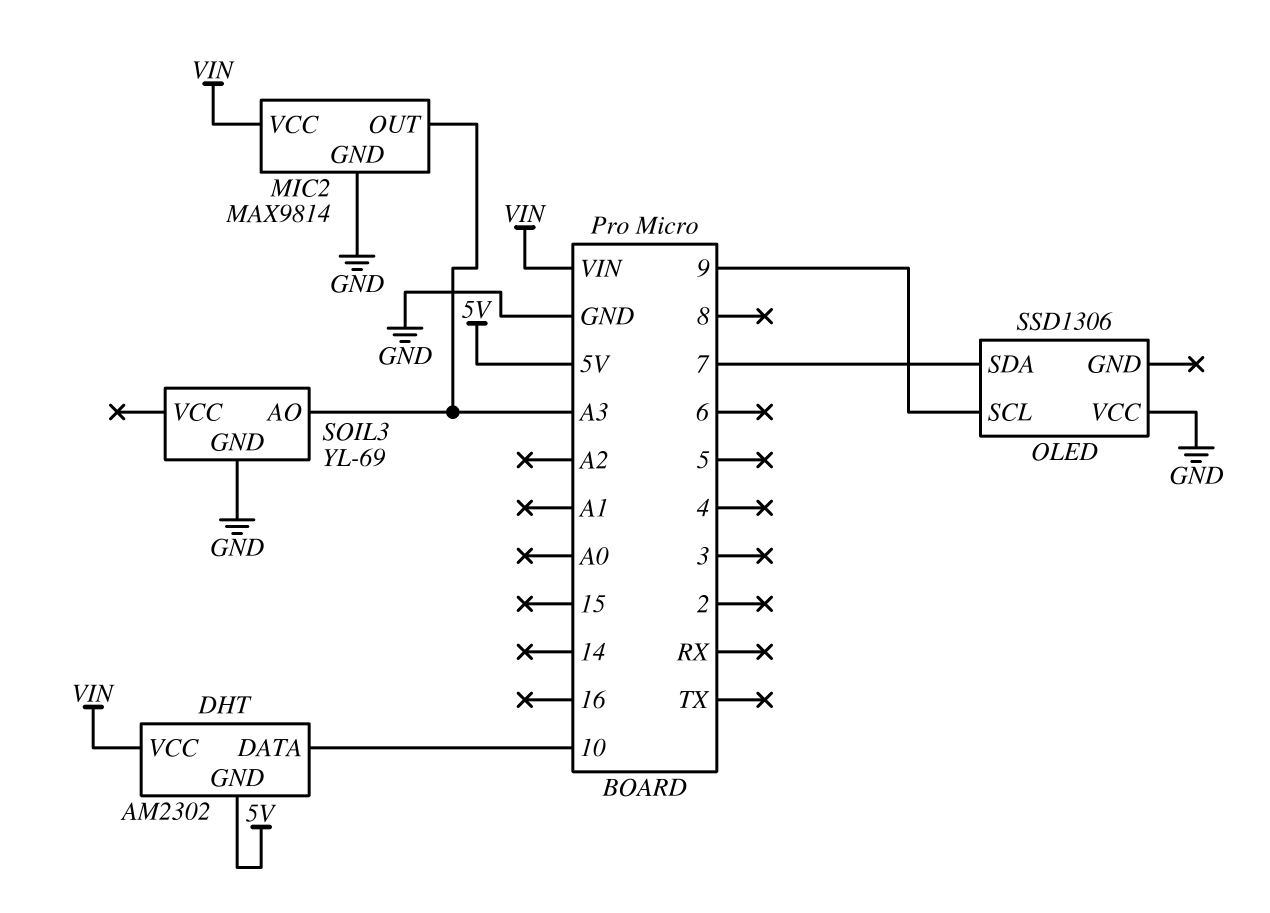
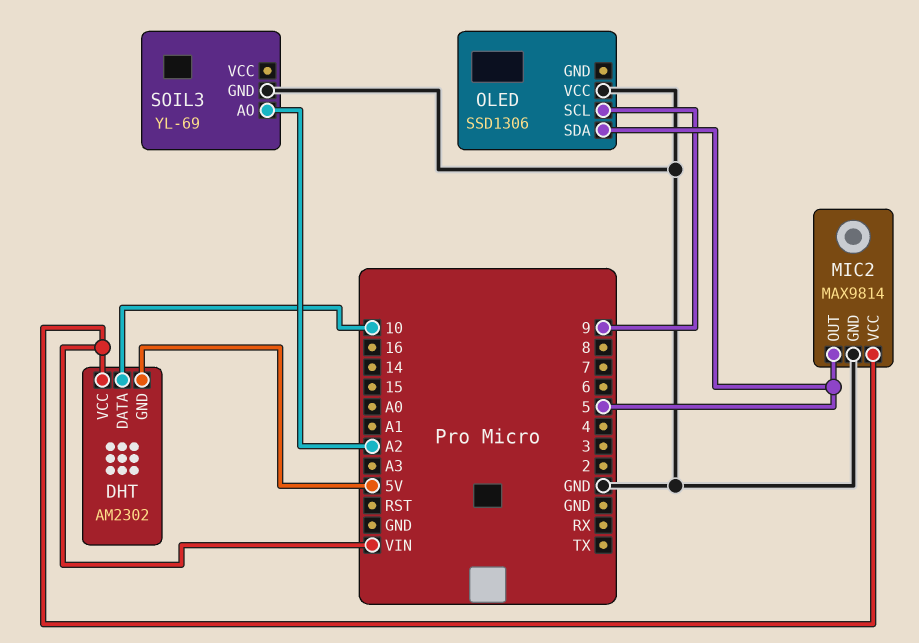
MIC2 pin OUT: A3 -> 5
OLED pin SDA: 7 -> 5
SOIL3 pin AO: A3 -> A2

